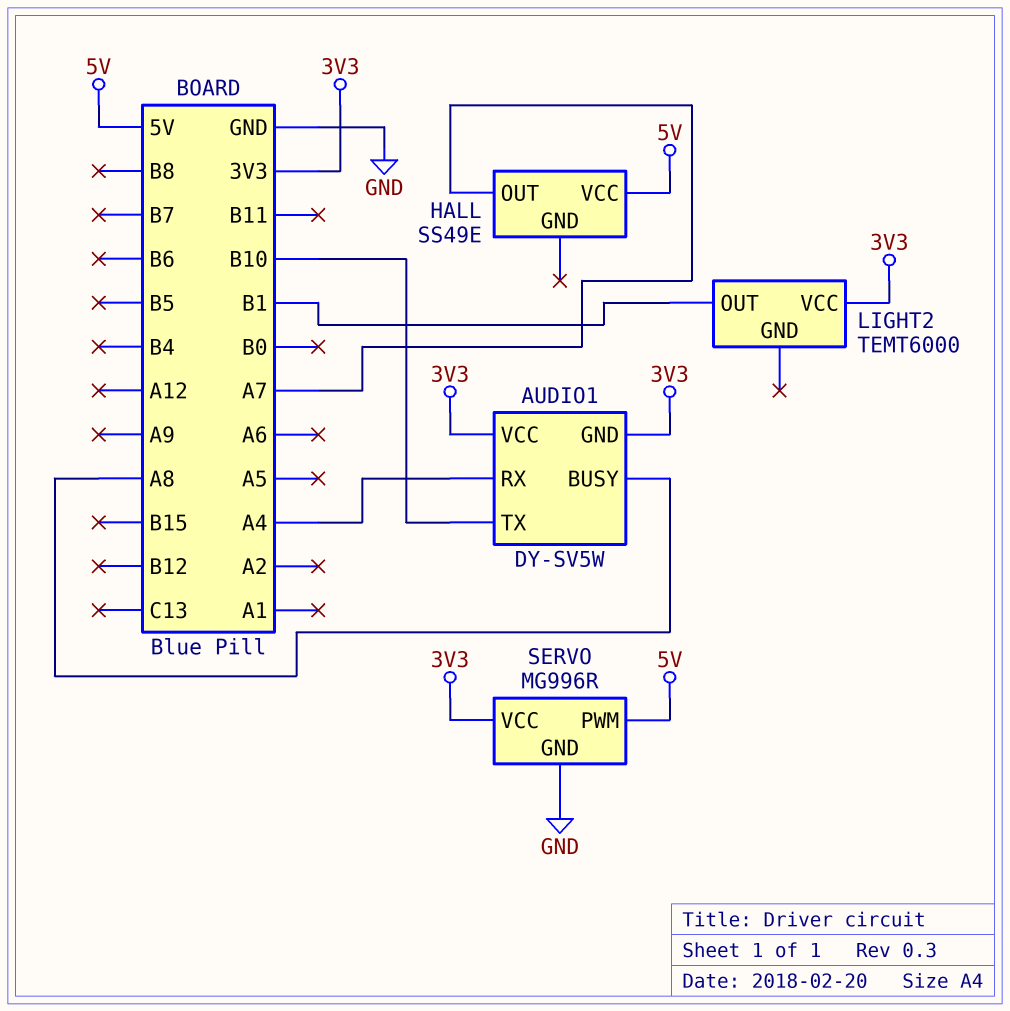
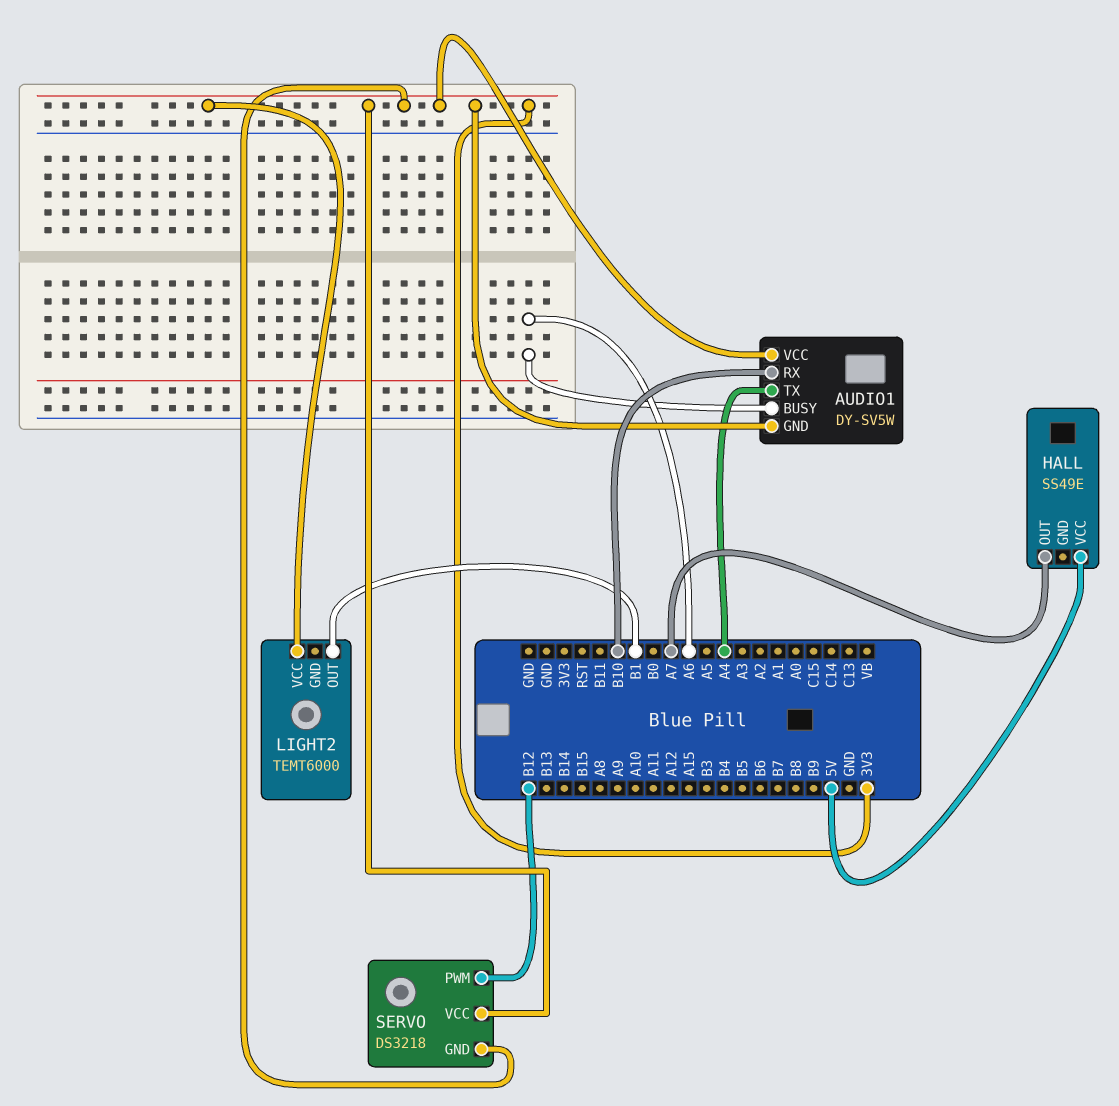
AUDIO1 pin BUSY: A8 -> A6
AUDIO1 pin RX: A4 -> B10
AUDIO1 pin TX: B10 -> A4
SERVO: MG996R -> DS3218
SERVO pin GND: GND -> 3V3
SERVO pin PWM: 5V -> B12

